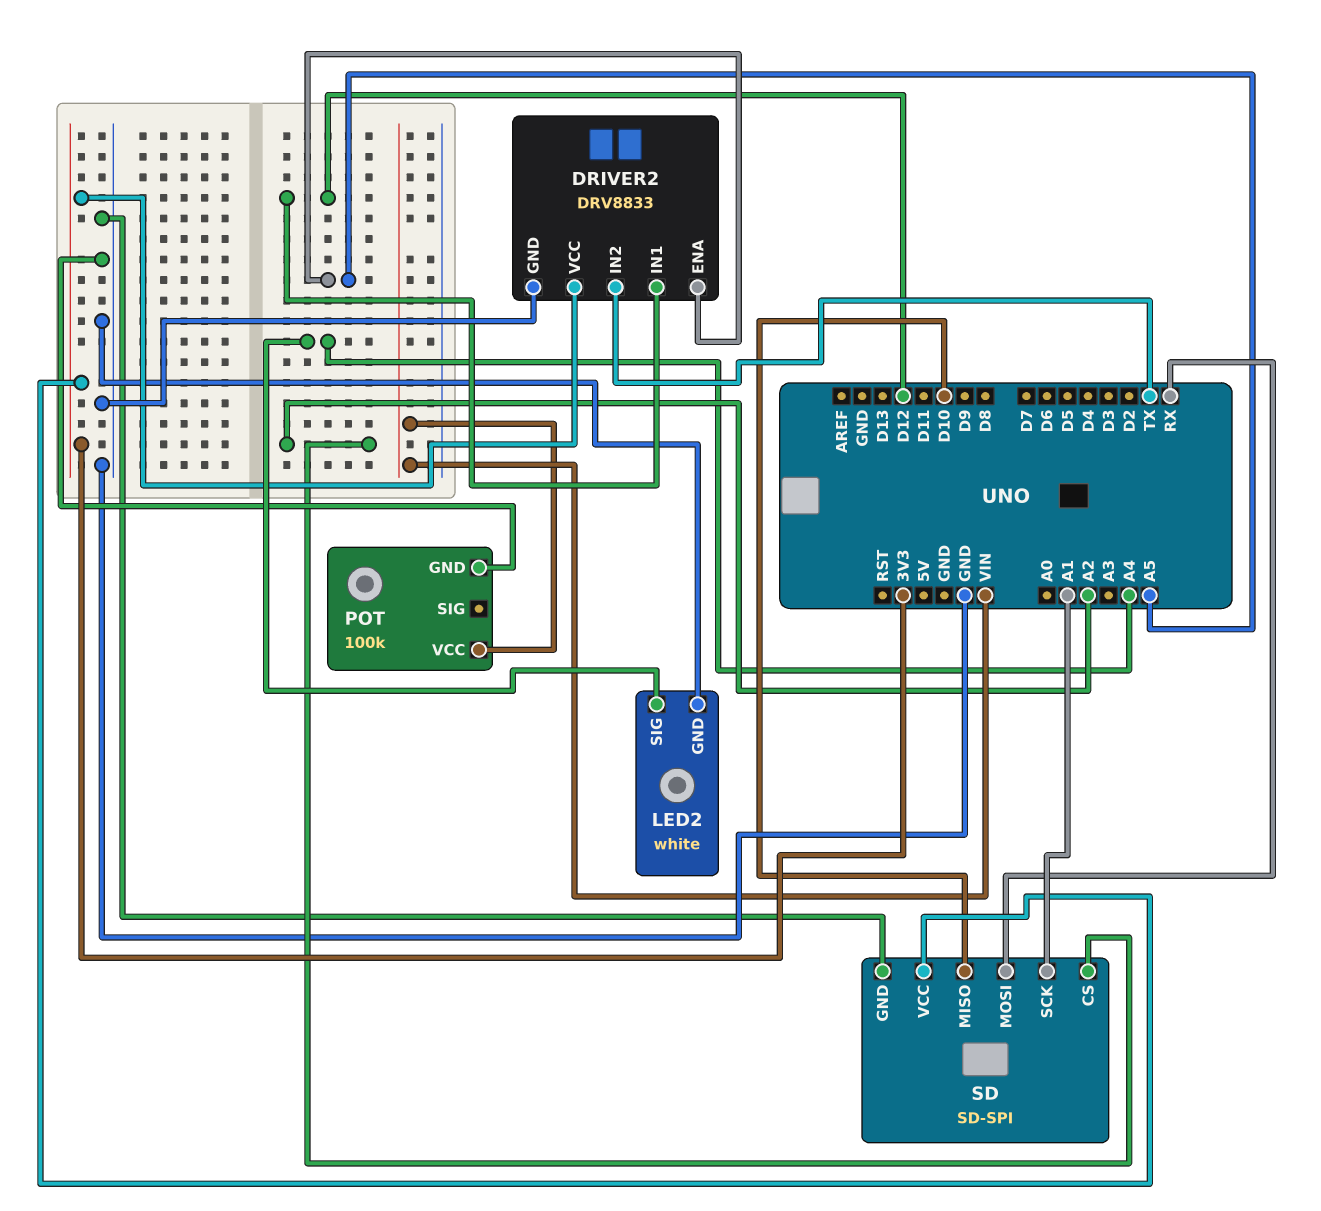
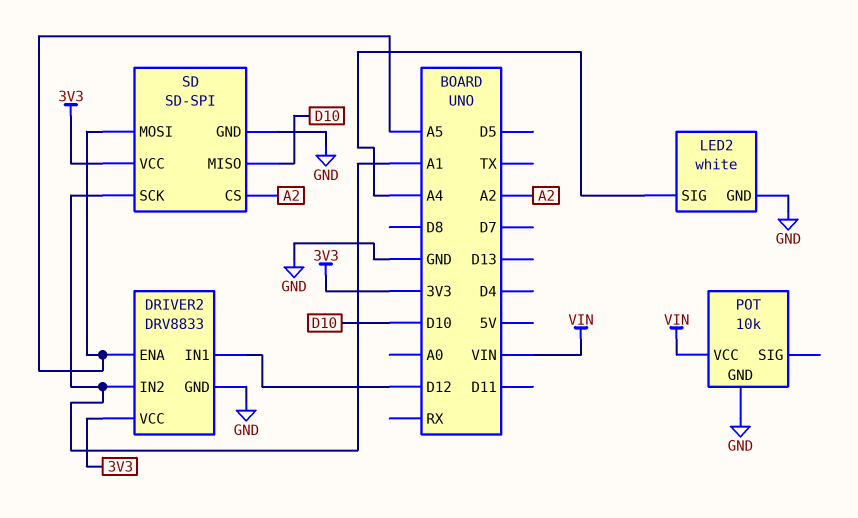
DRIVER2 pin IN2: TX -> A1
POT: 100k -> 10k
SD pin MOSI: RX -> A5

